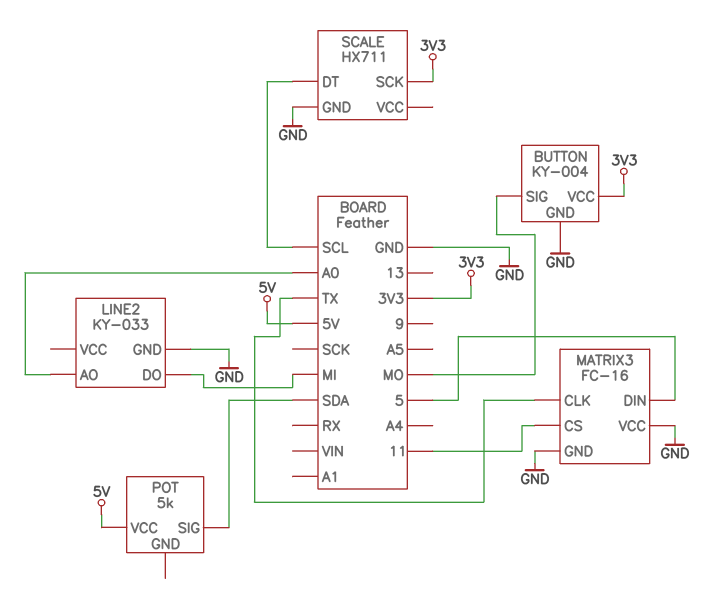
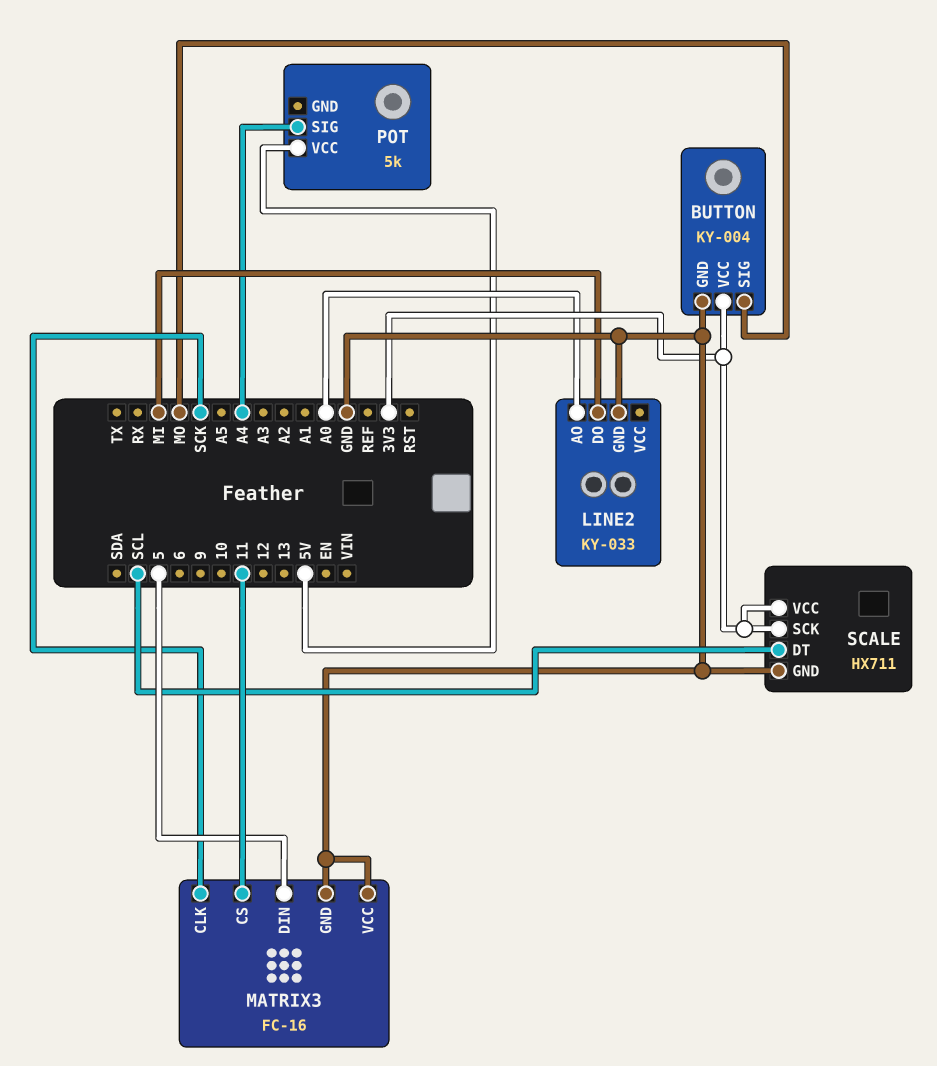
MATRIX3 pin CLK: TX -> SCK
POT pin SIG: SDA -> A4
SCALE pin VCC: none -> 3V3

